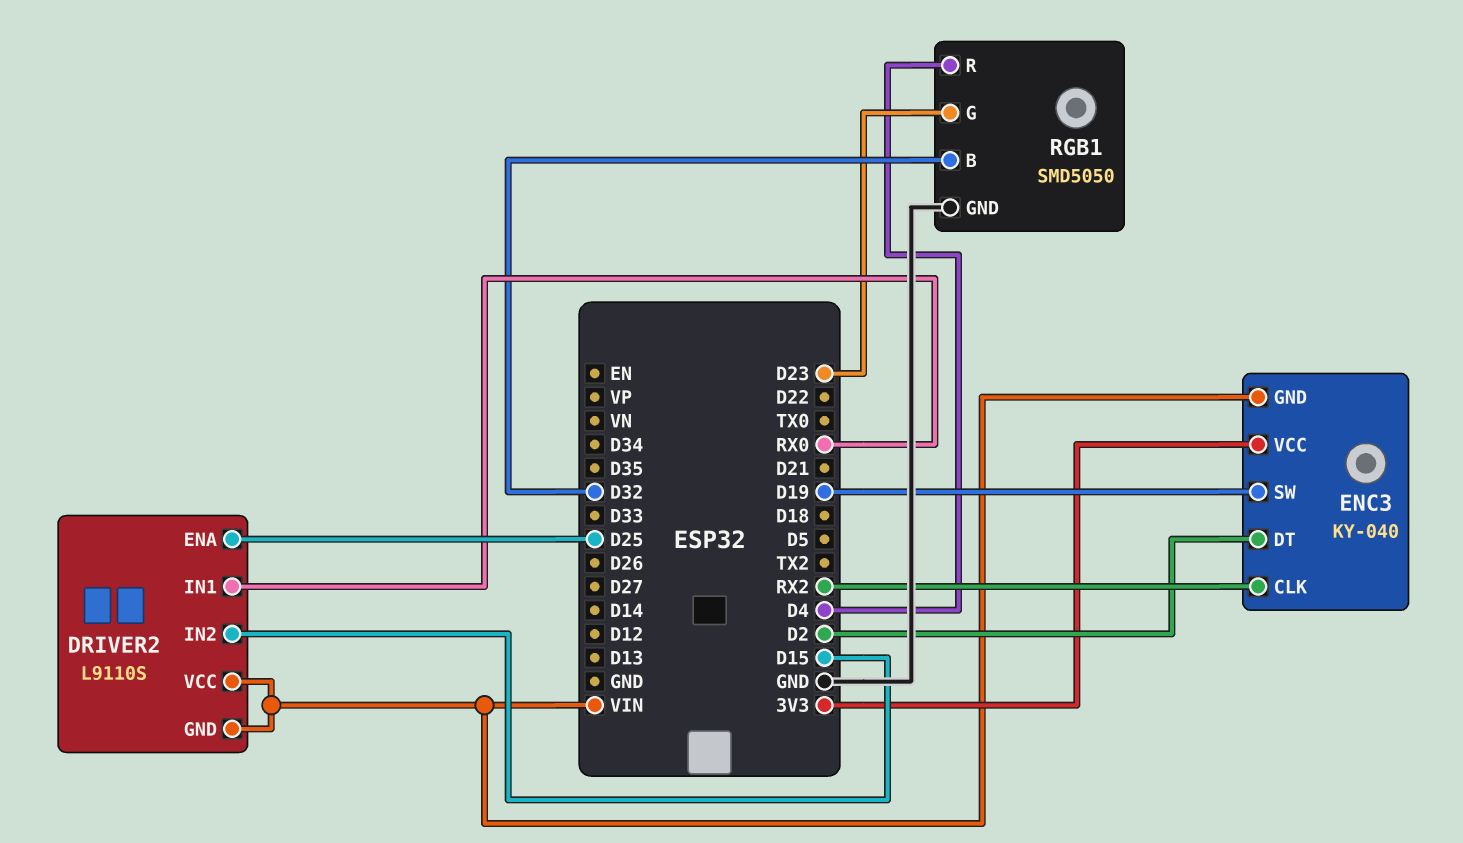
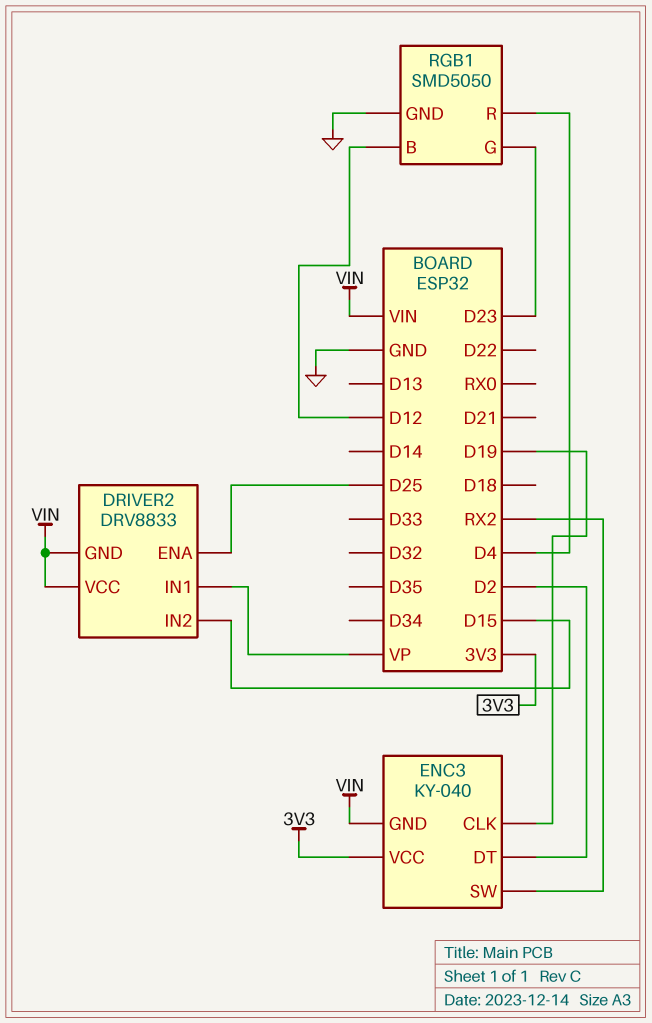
DRIVER2: L9110S -> DRV8833
DRIVER2 pin IN1: RX0 -> VP
ENC3 pin CLK: RX2 -> D19
ENC3 pin SW: D19 -> RX2
RGB1 pin B: D32 -> D12

